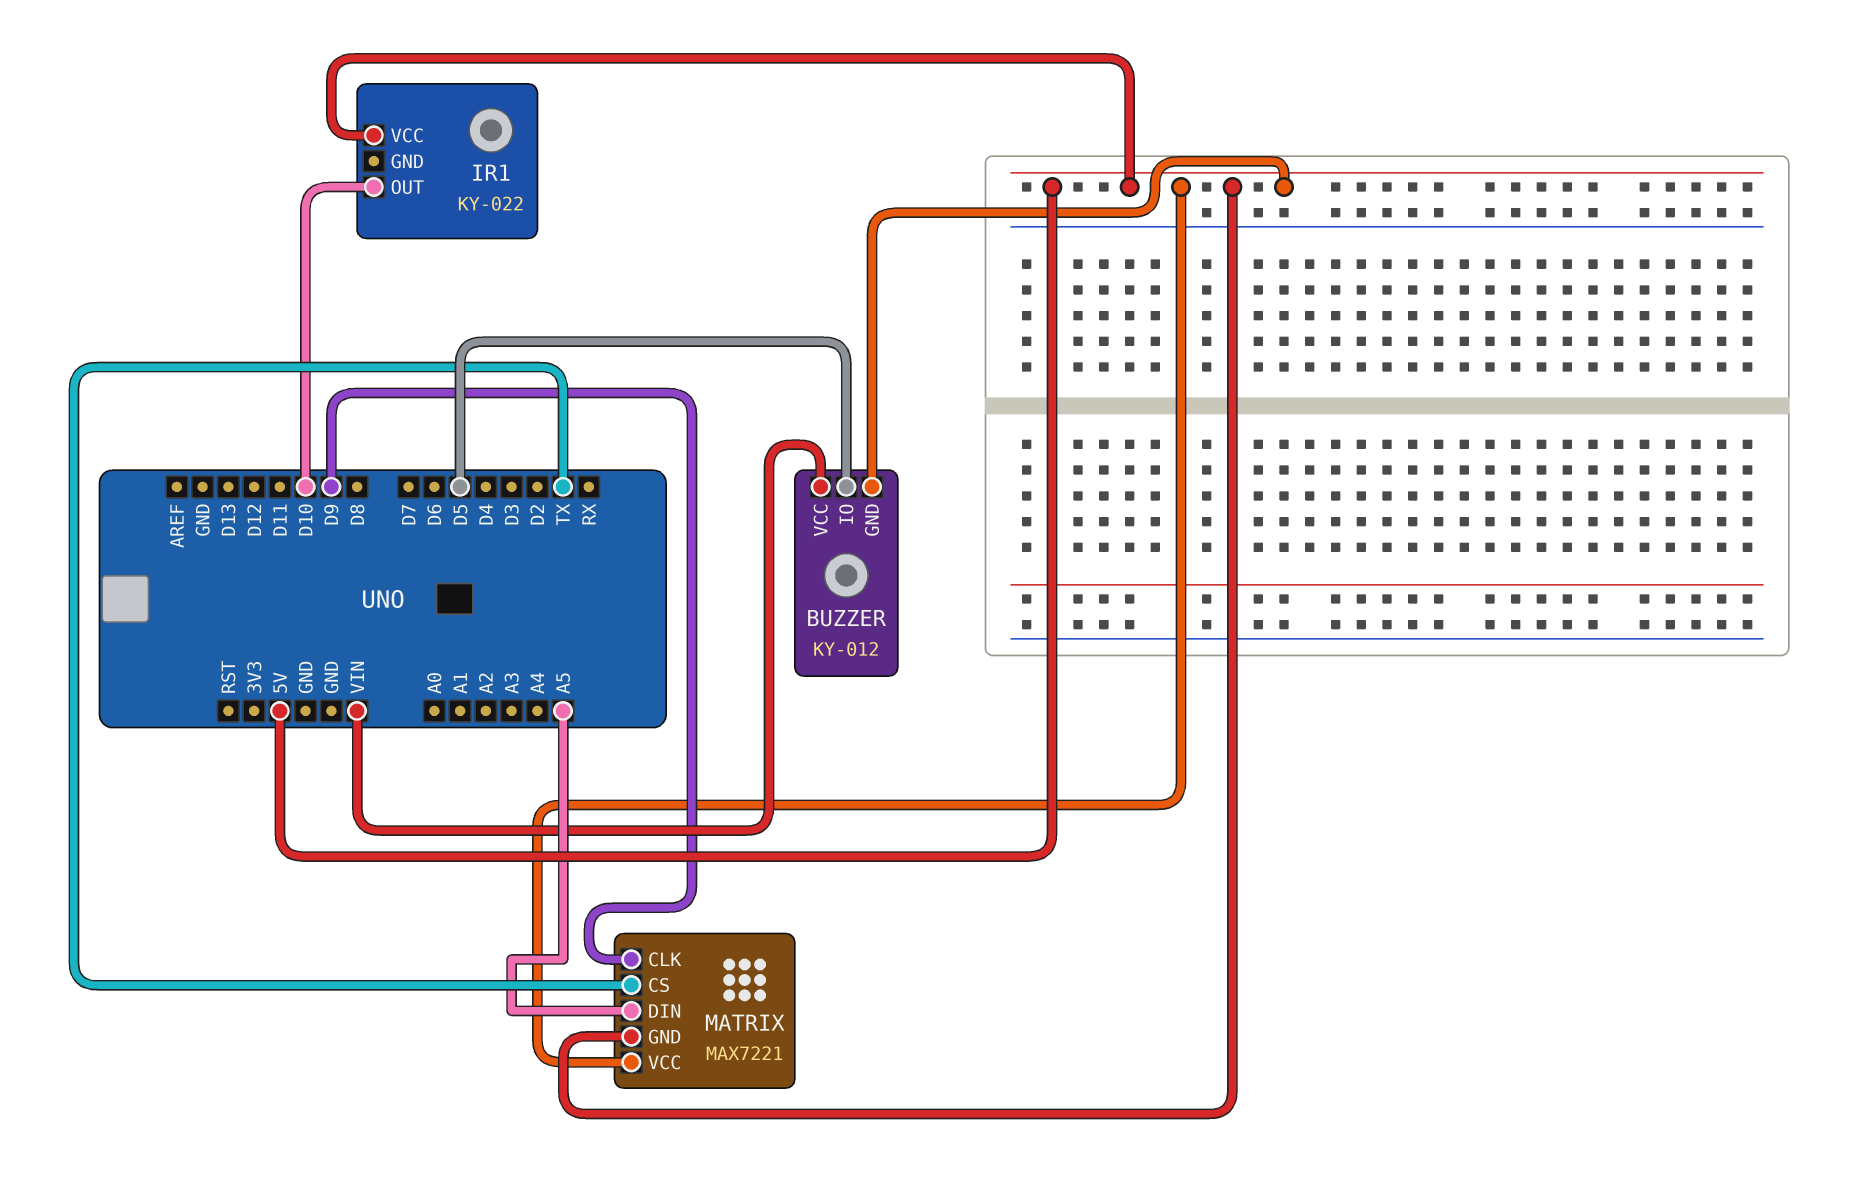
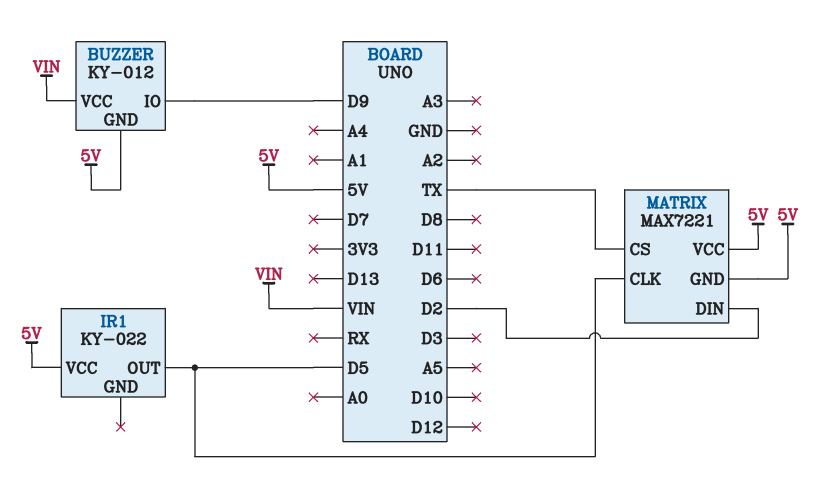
BUZZER pin IO: D5 -> D9
IR1 pin OUT: D10 -> D5
MATRIX pin CLK: D9 -> D5
MATRIX pin DIN: A5 -> D2

